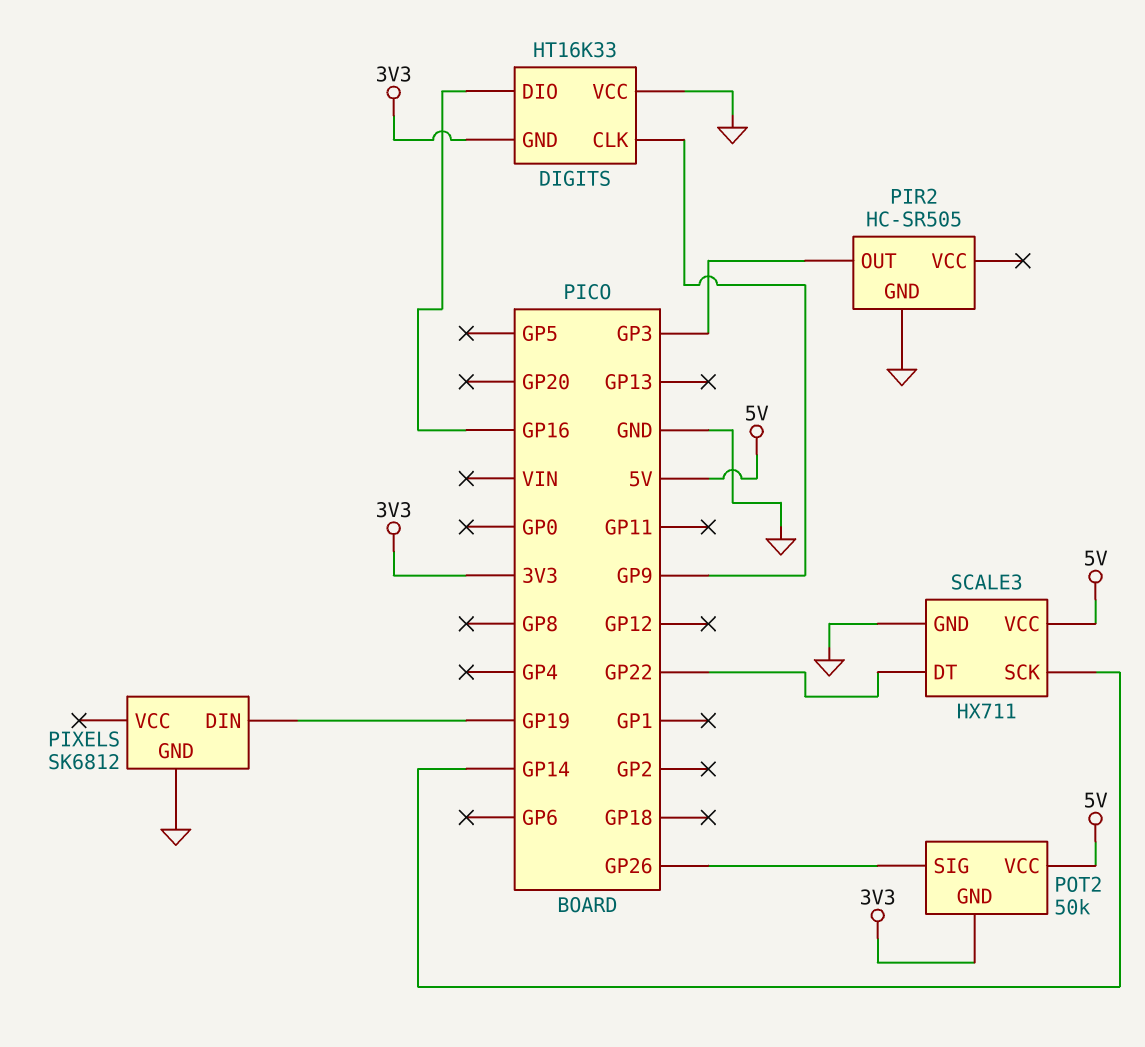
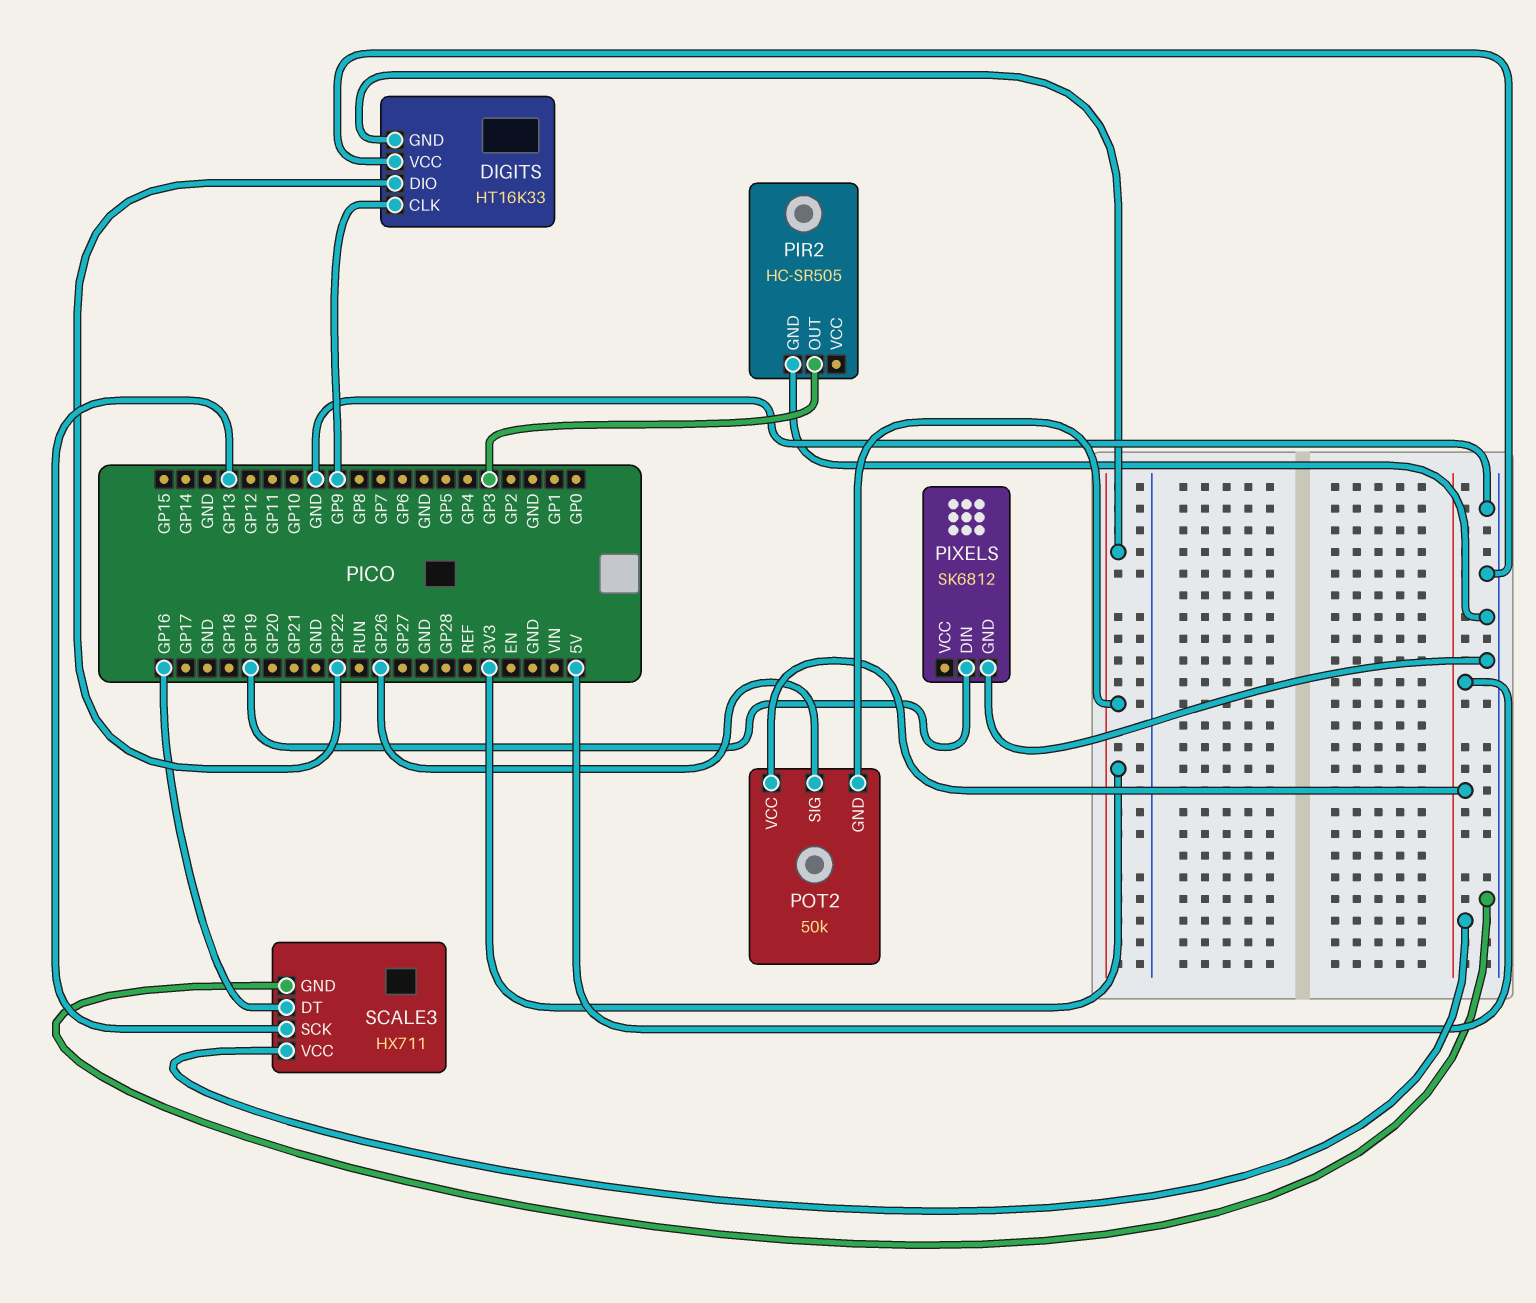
DIGITS pin DIO: GP16 -> GP22
SCALE3 pin DT: GP22 -> GP16
SCALE3 pin SCK: GP14 -> GP13

